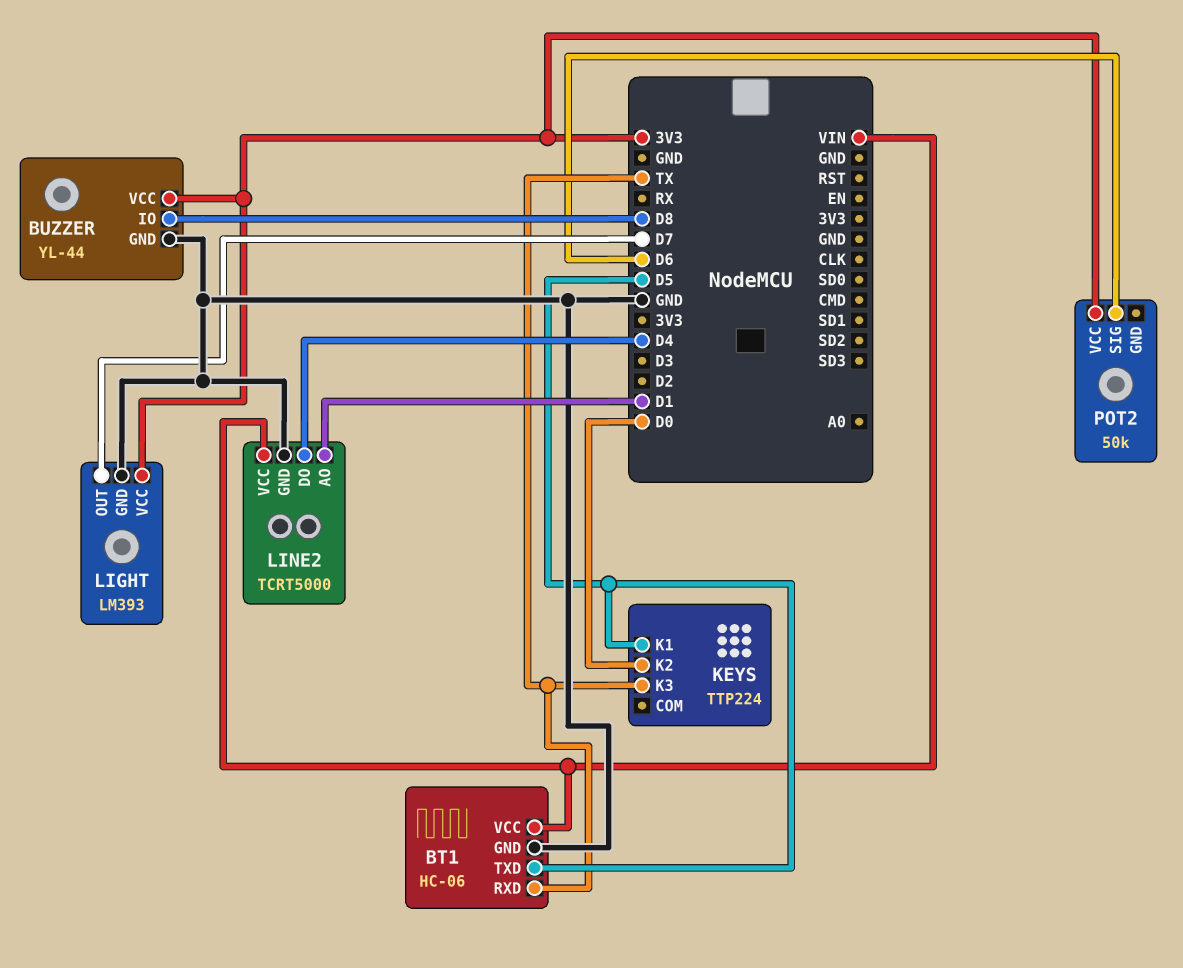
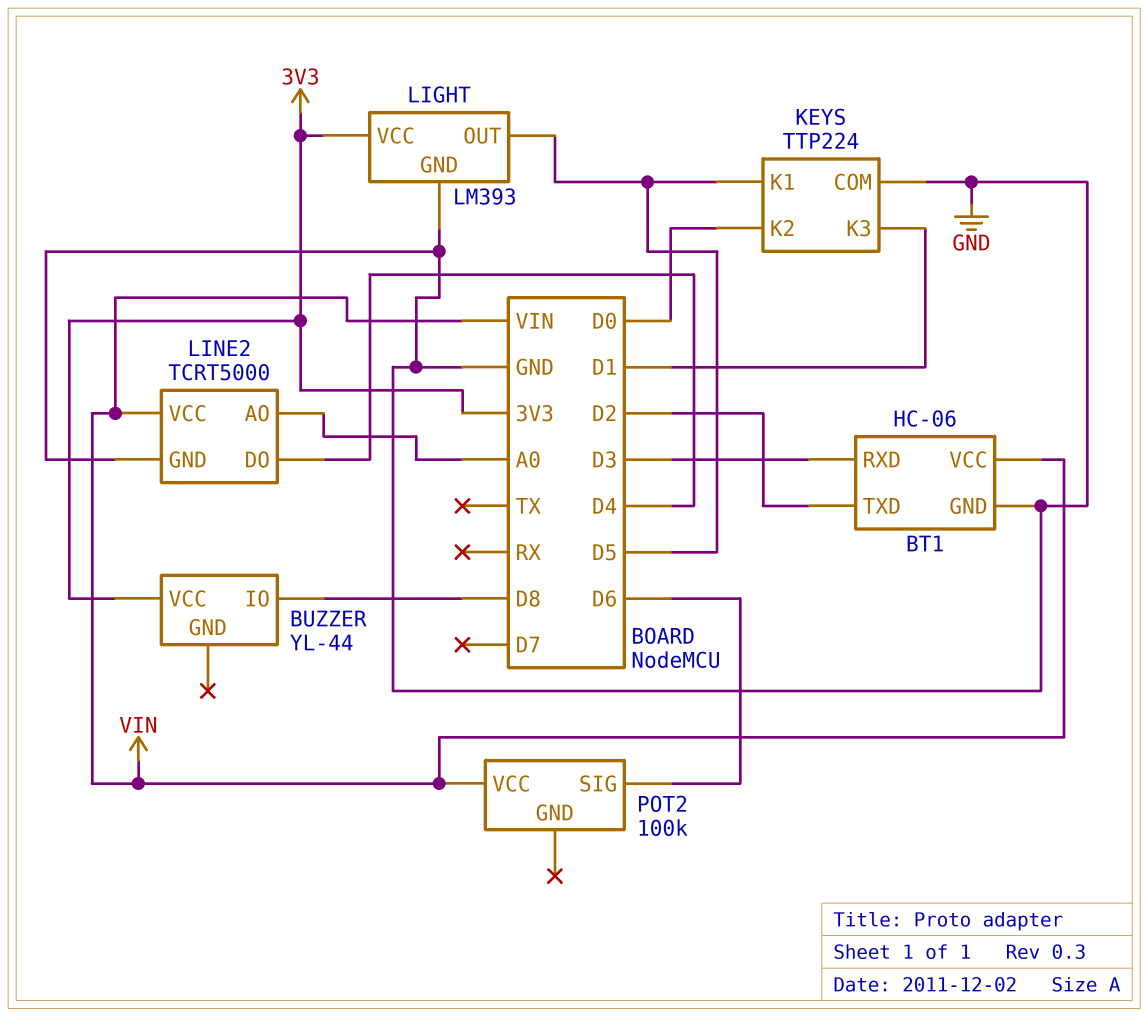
BT1 pin RXD: TX -> D3
BT1 pin TXD: D5 -> D2
BUZZER pin GND: GND -> none
KEYS pin COM: none -> GND
KEYS pin K3: TX -> D1
LIGHT pin OUT: D7 -> D5
LINE2 pin AO: D1 -> A0
POT2: 50k -> 100k
POT2 pin VCC: 3V3 -> VIN

